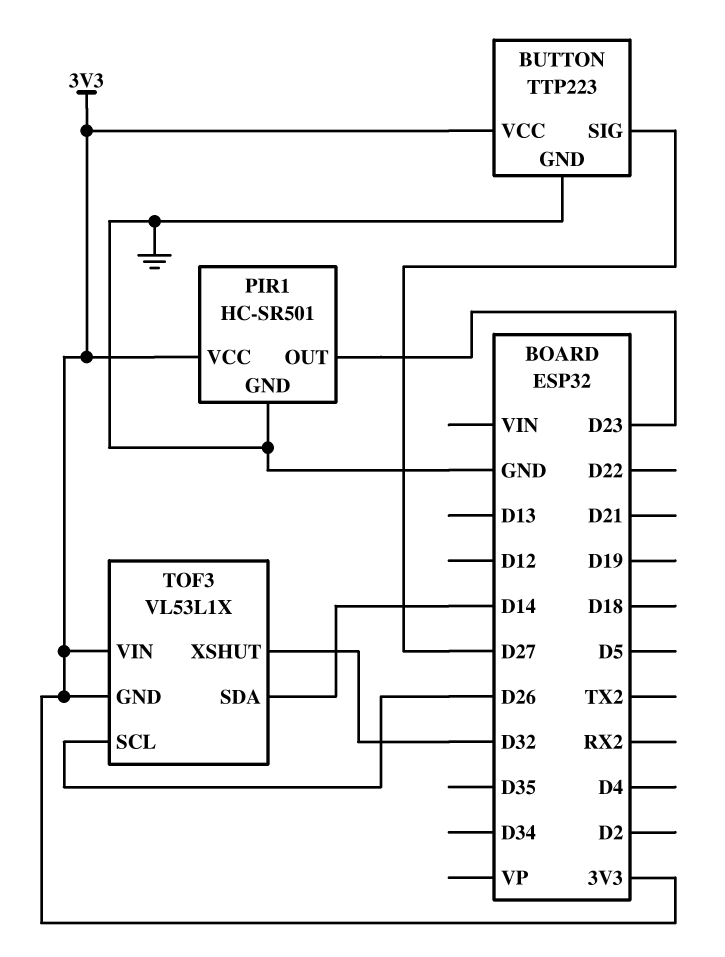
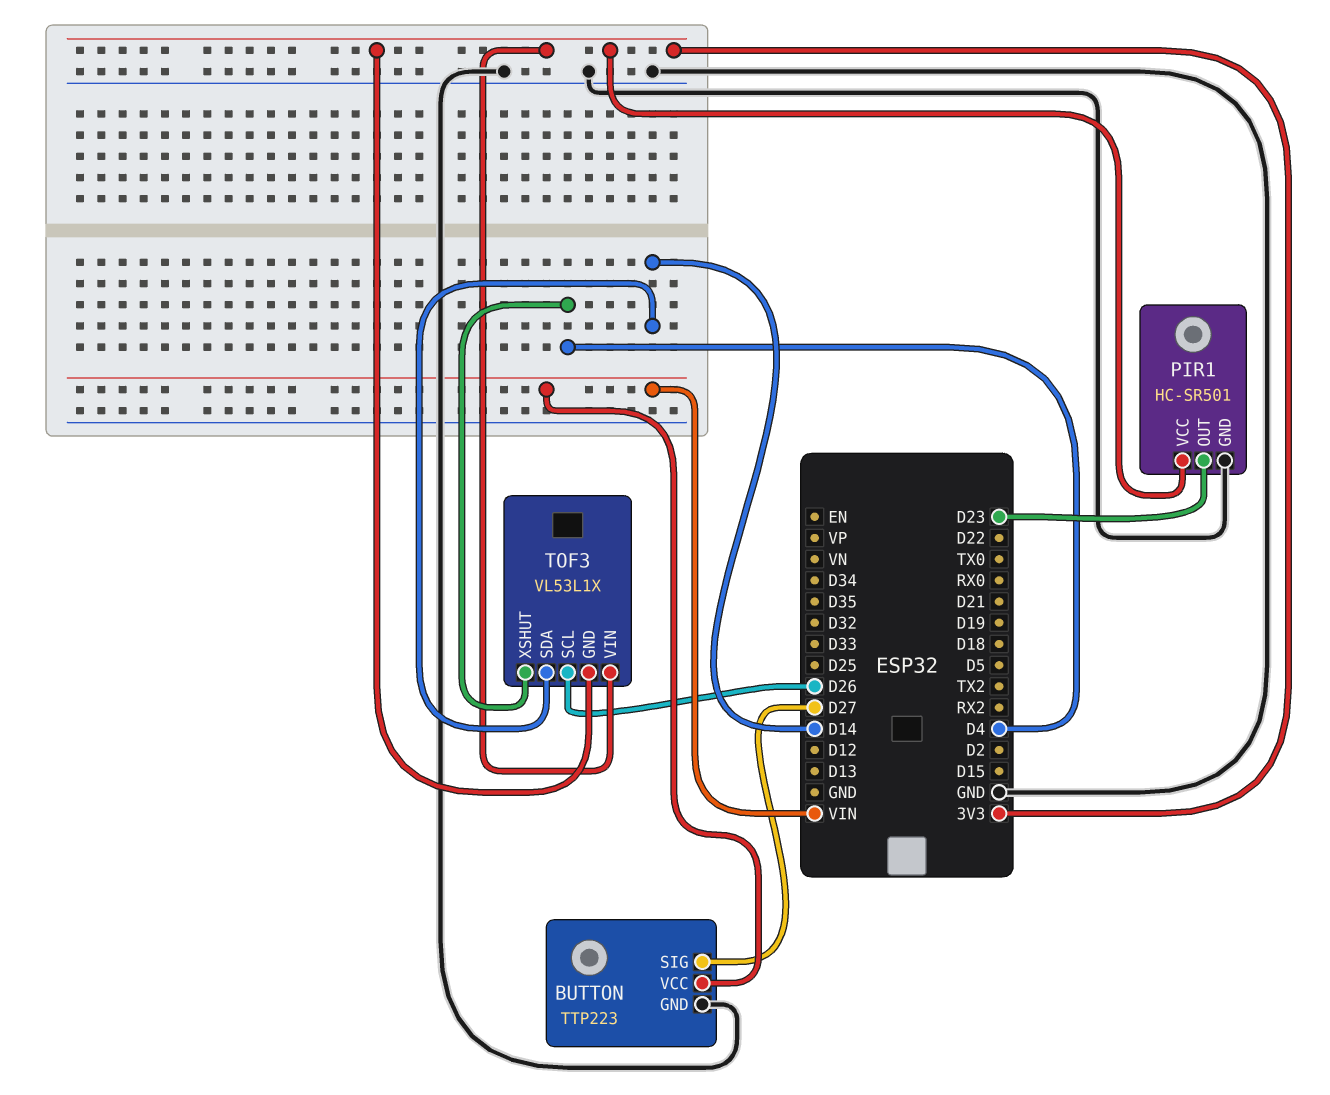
BUTTON pin VCC: 3V3 -> VIN
TOF3 pin XSHUT: D32 -> D4

